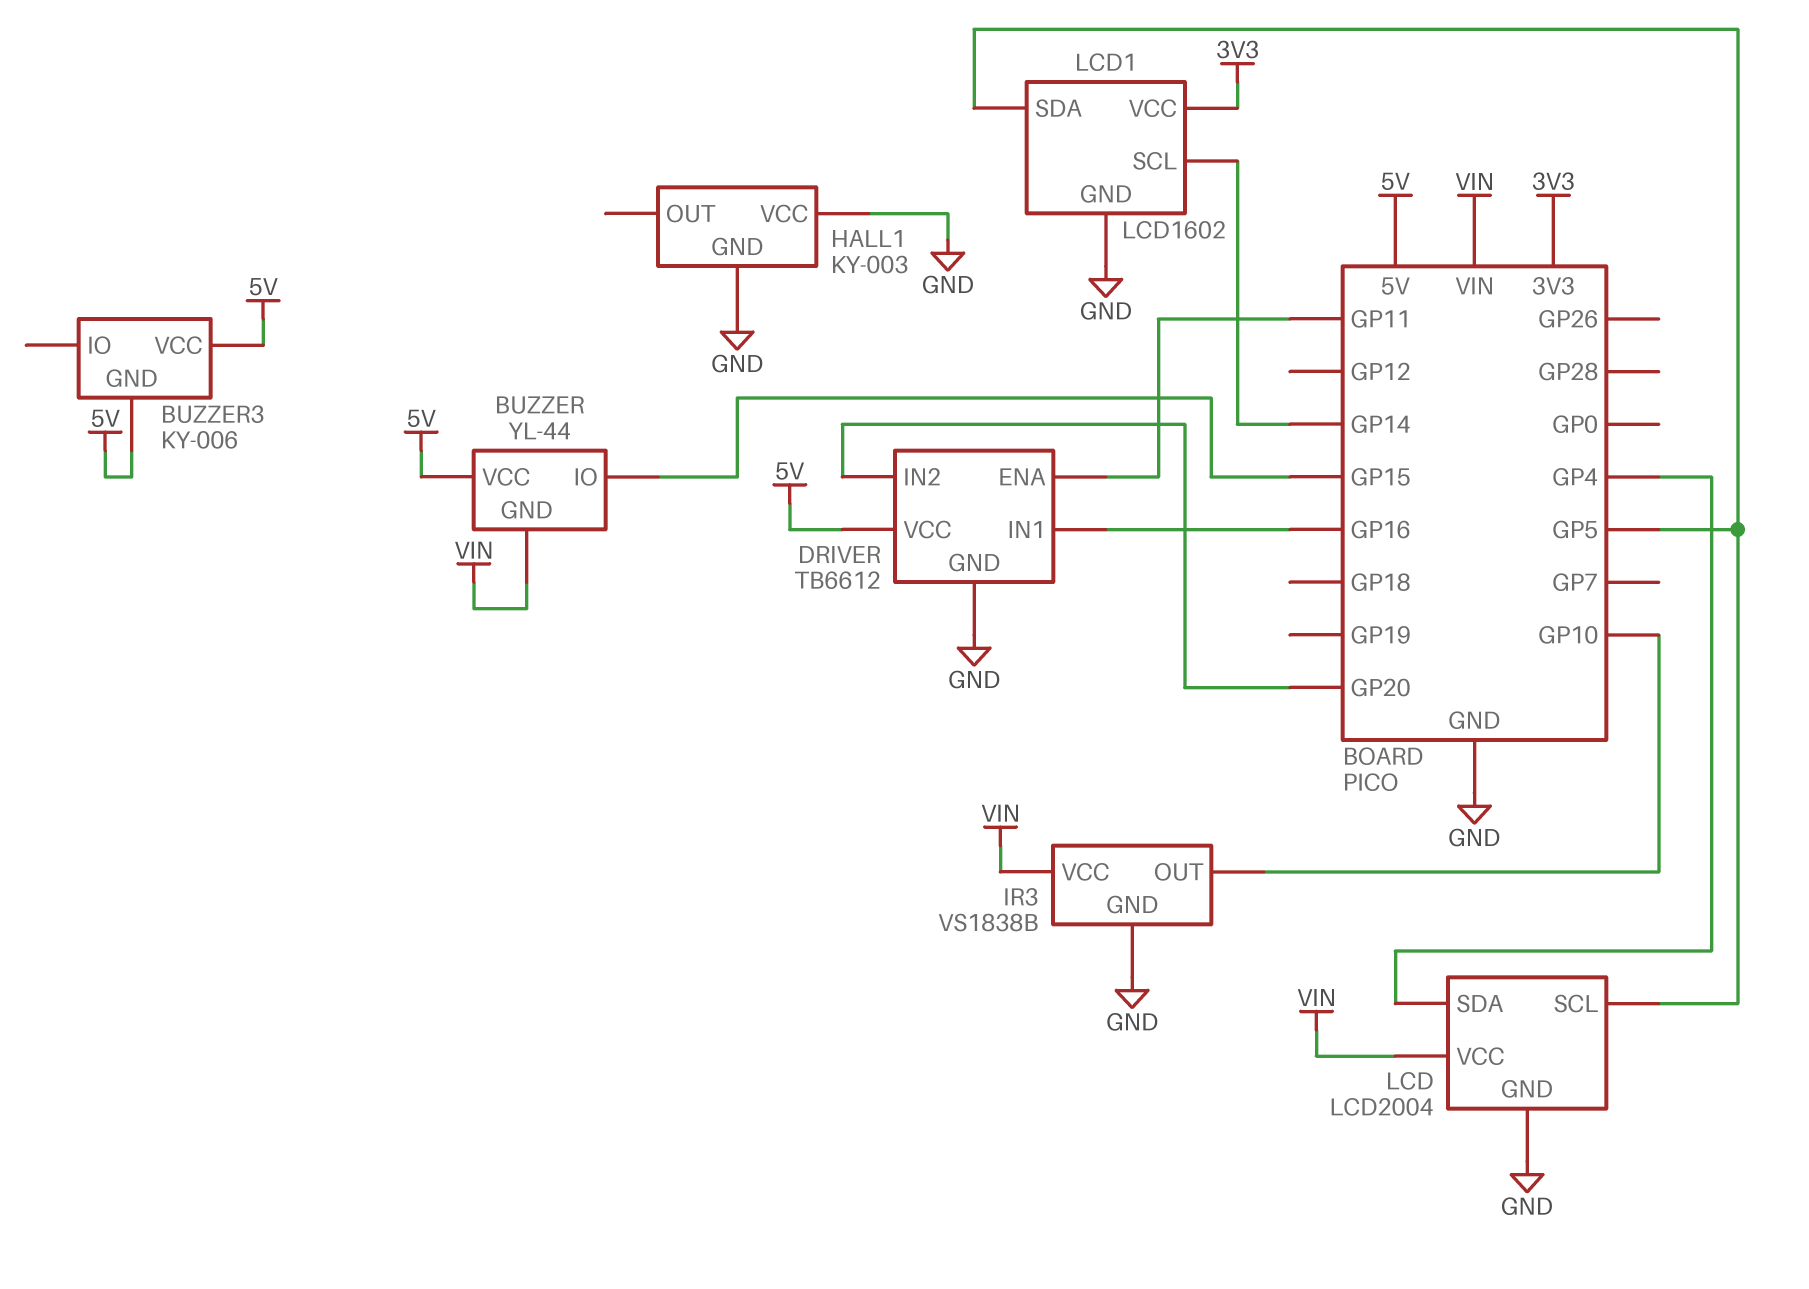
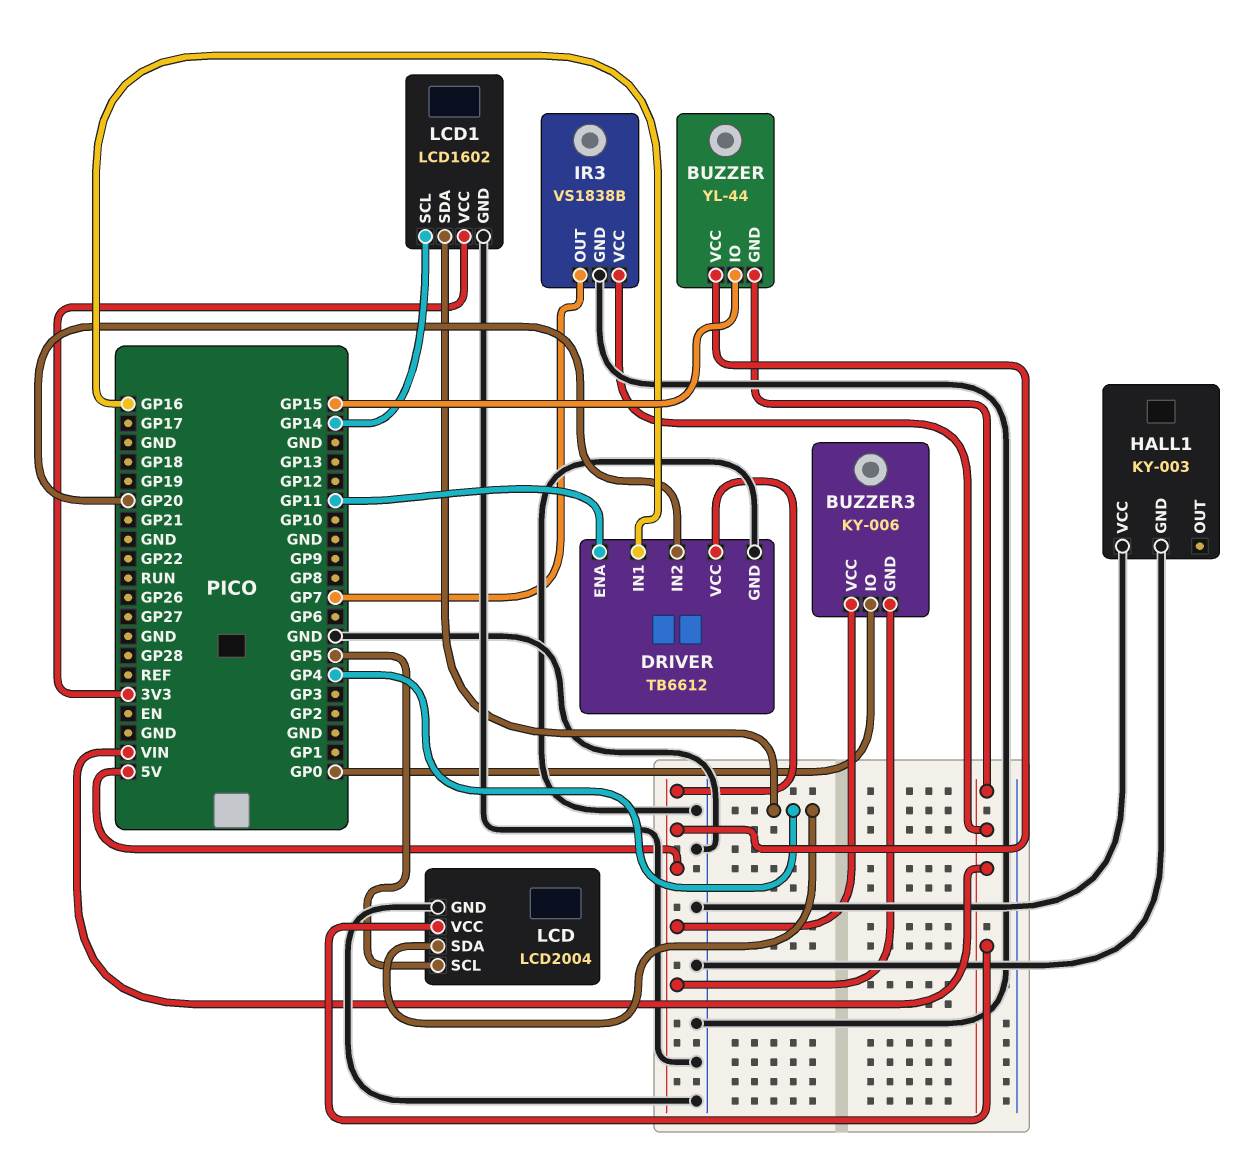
BUZZER3 pin IO: none -> GP0
IR3 pin OUT: GP10 -> GP7
LCD1 pin SDA: GP5 -> GP4

